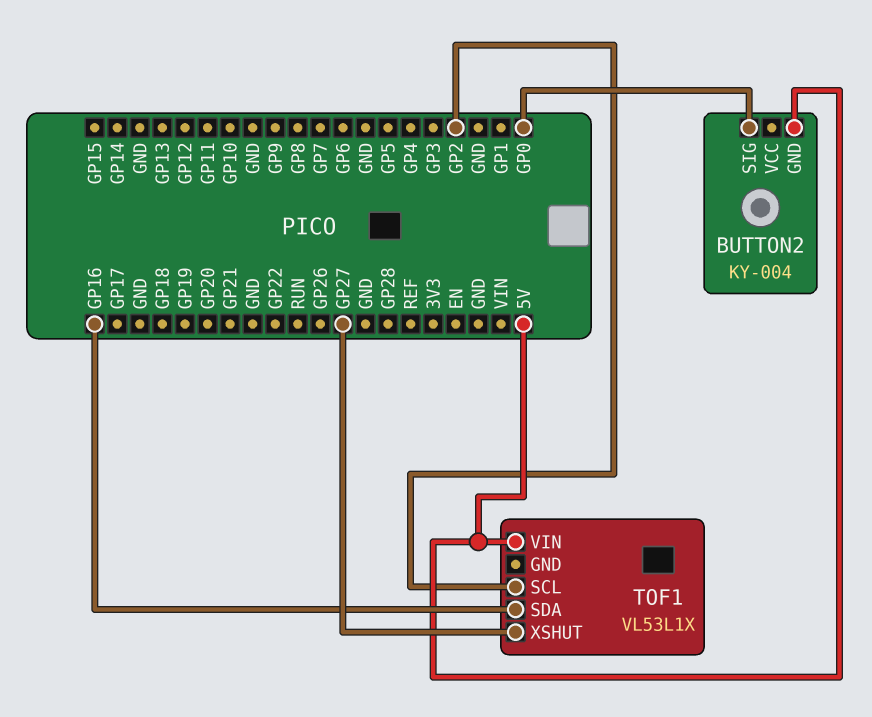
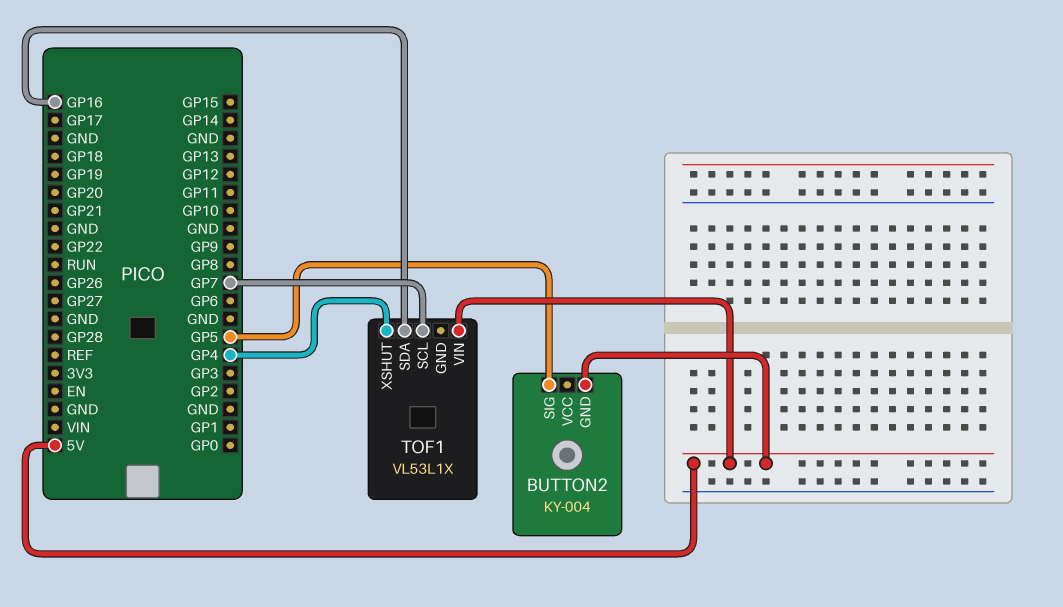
BUTTON2 pin SIG: GP0 -> GP5
TOF1 pin SCL: GP2 -> GP7
TOF1 pin XSHUT: GP27 -> GP4

